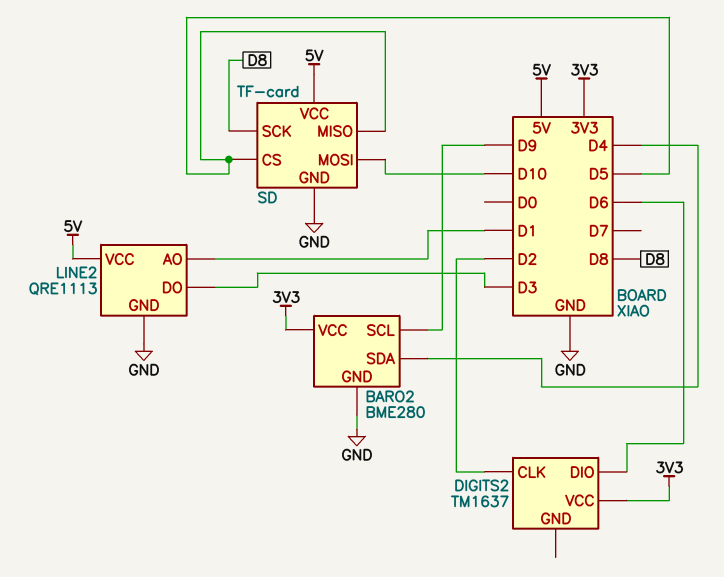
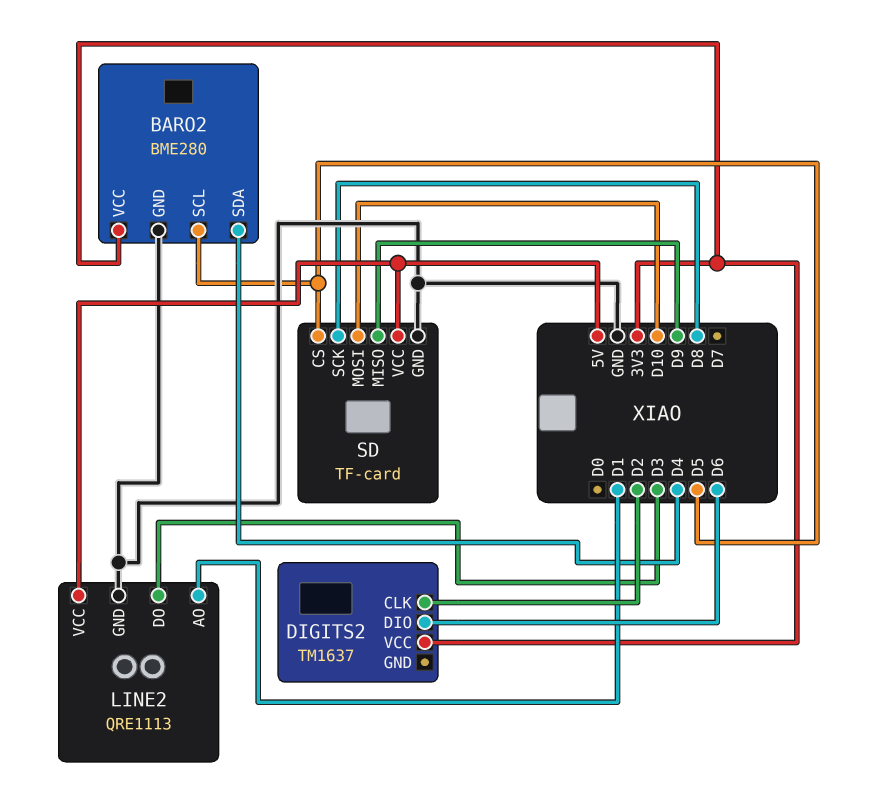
BARO2 pin SCL: D9 -> D5
SD pin MISO: D5 -> D9

